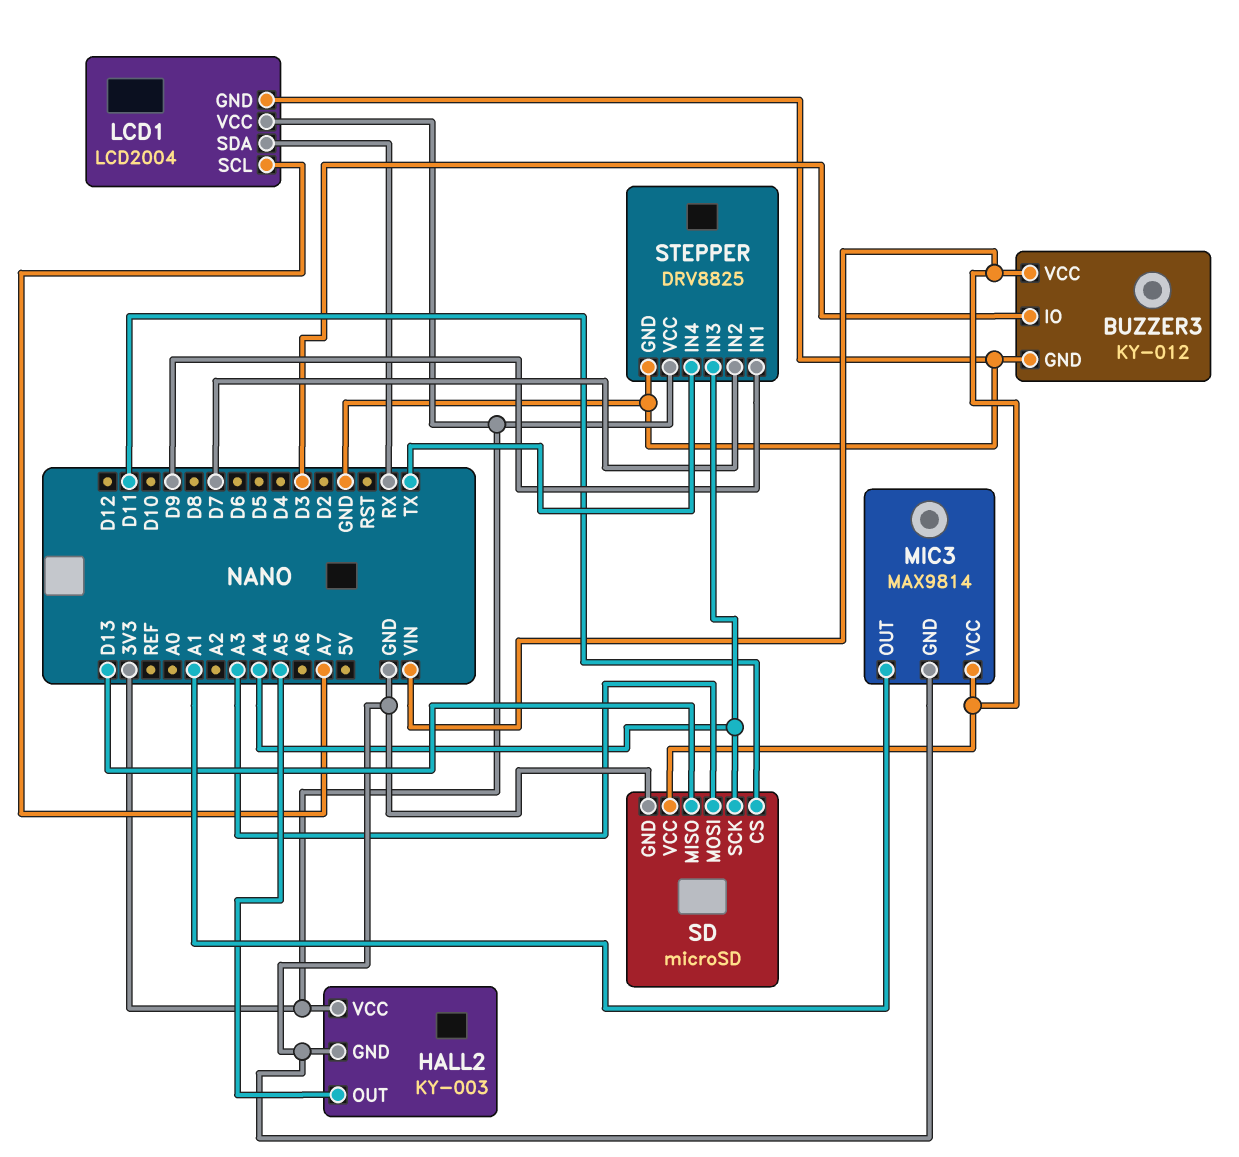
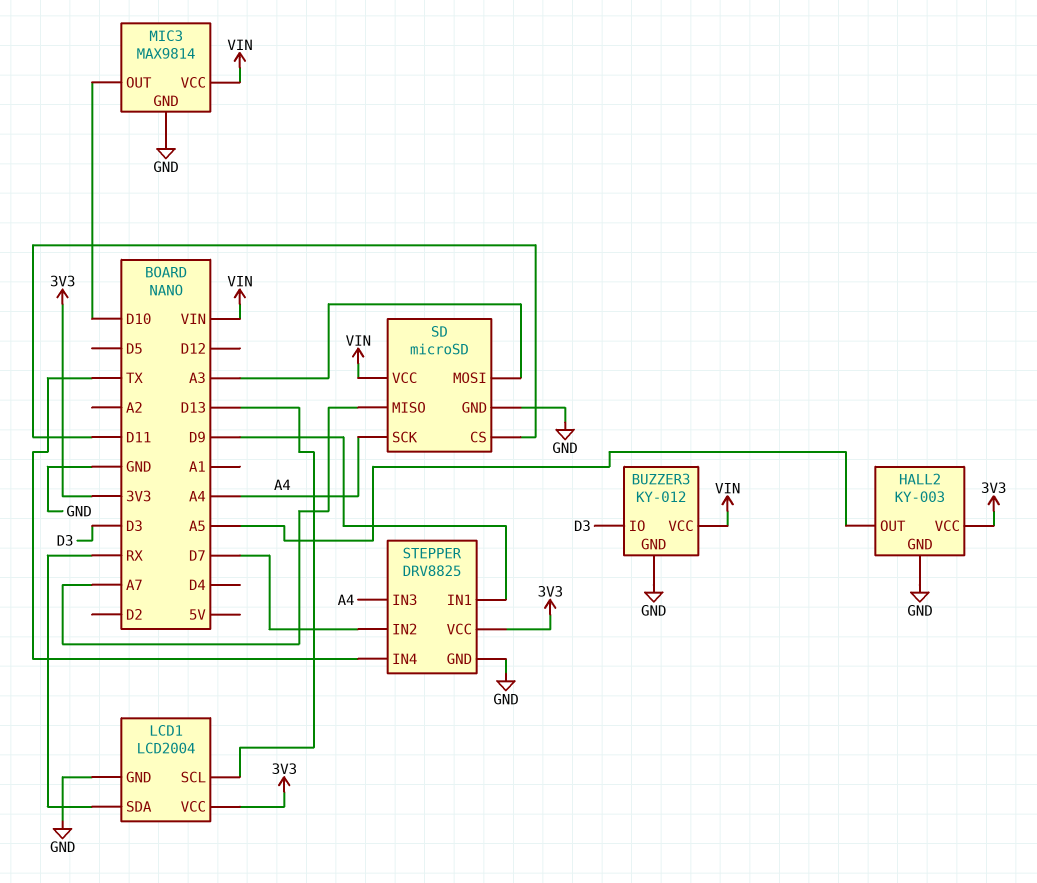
LCD1 pin SCL: A7 -> D13
MIC3 pin OUT: A1 -> D10
SD pin MISO: D13 -> A7

